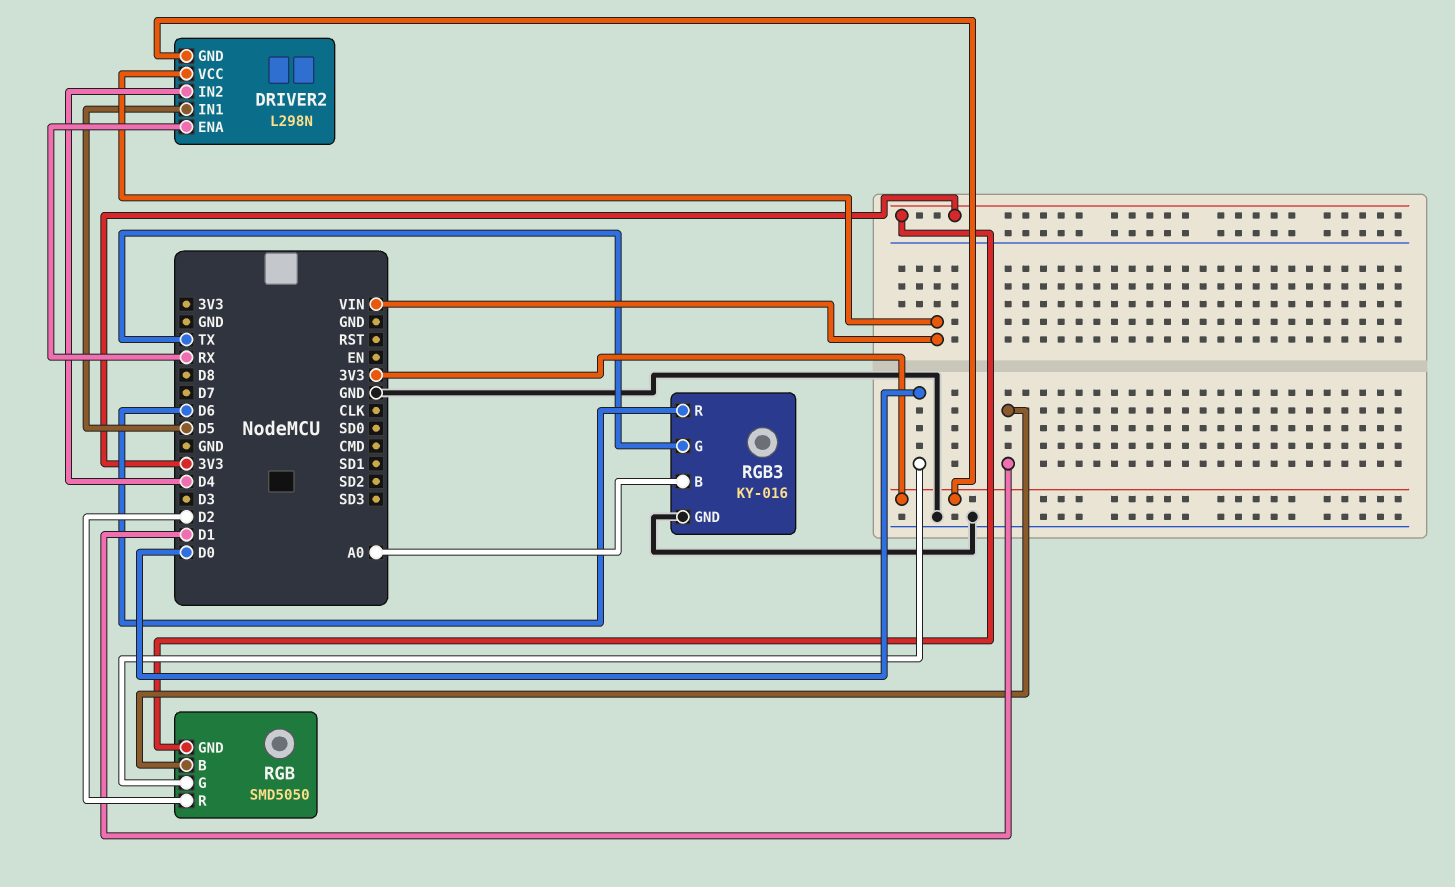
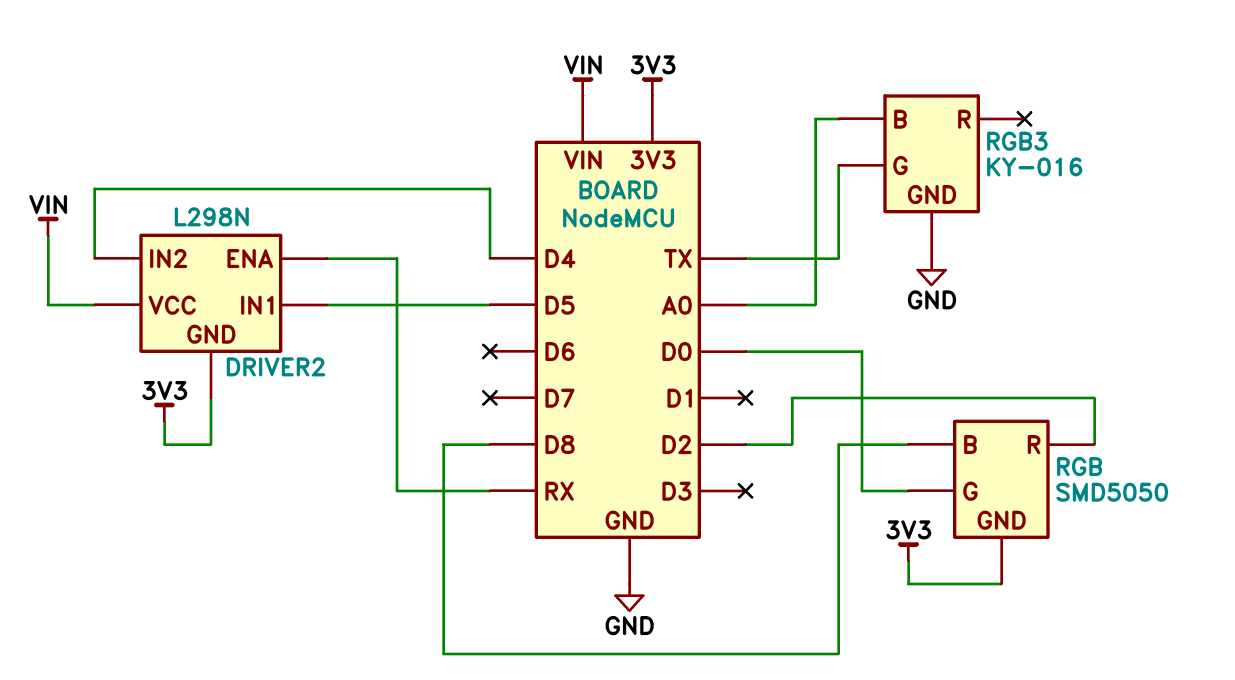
RGB pin B: D1 -> D8
RGB3 pin R: D6 -> none

